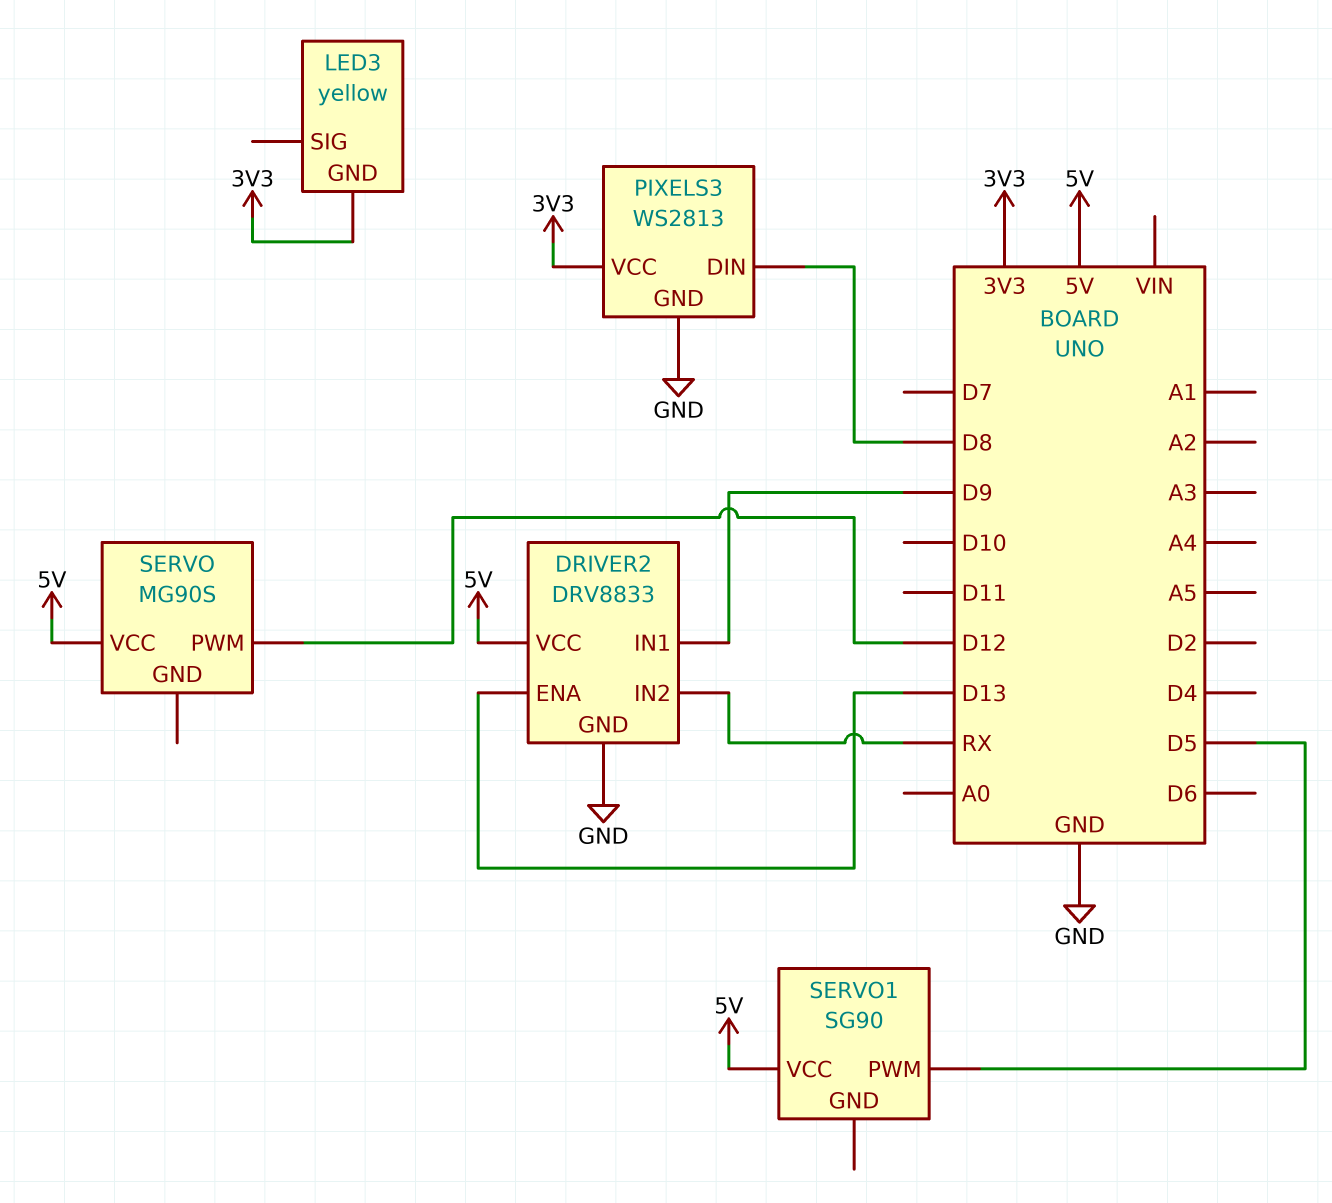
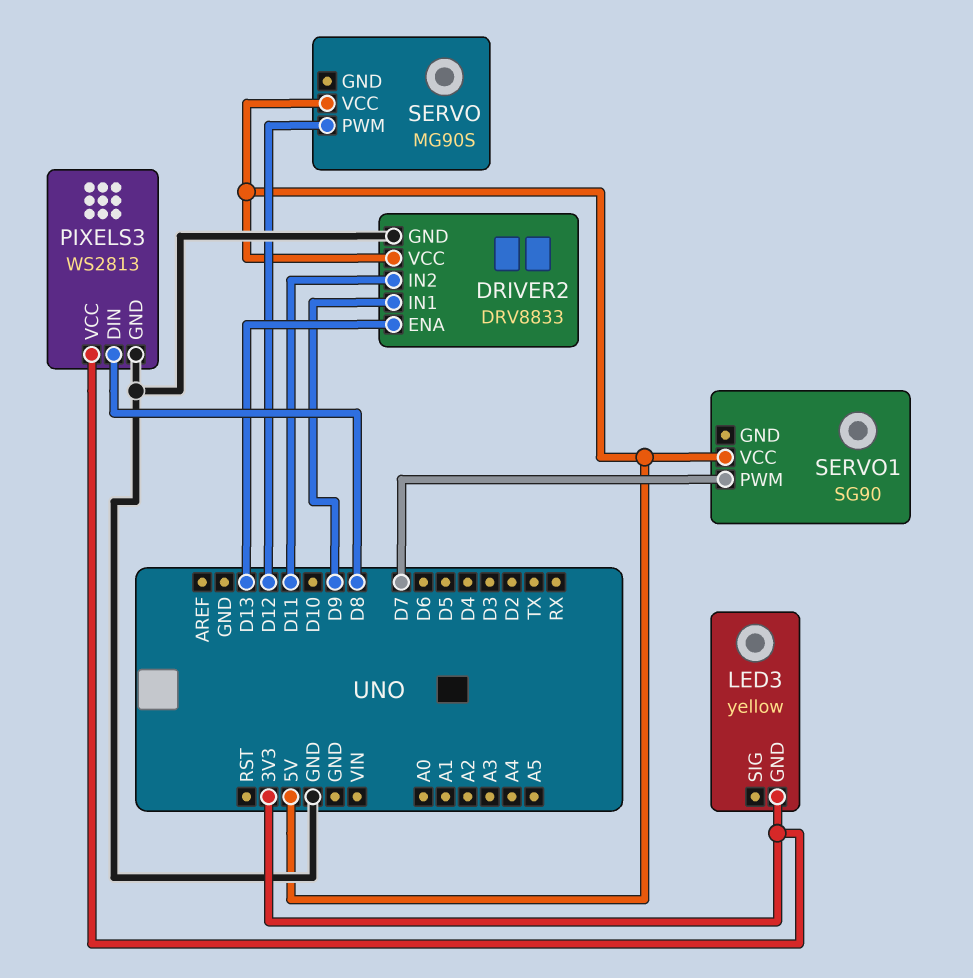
DRIVER2 pin IN2: RX -> D11
SERVO1 pin PWM: D5 -> D7

